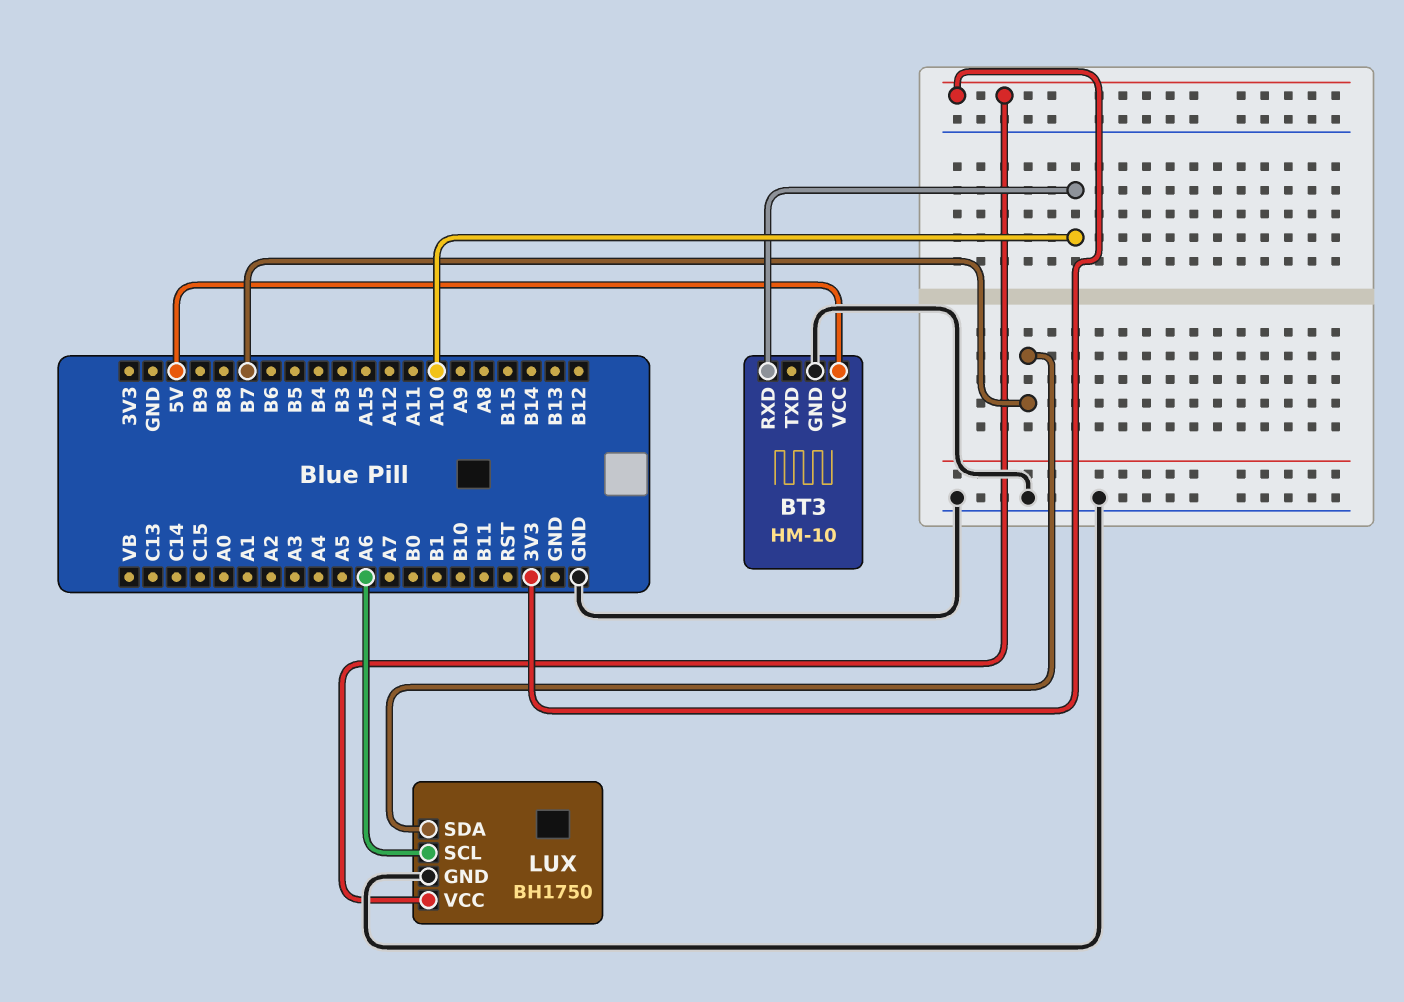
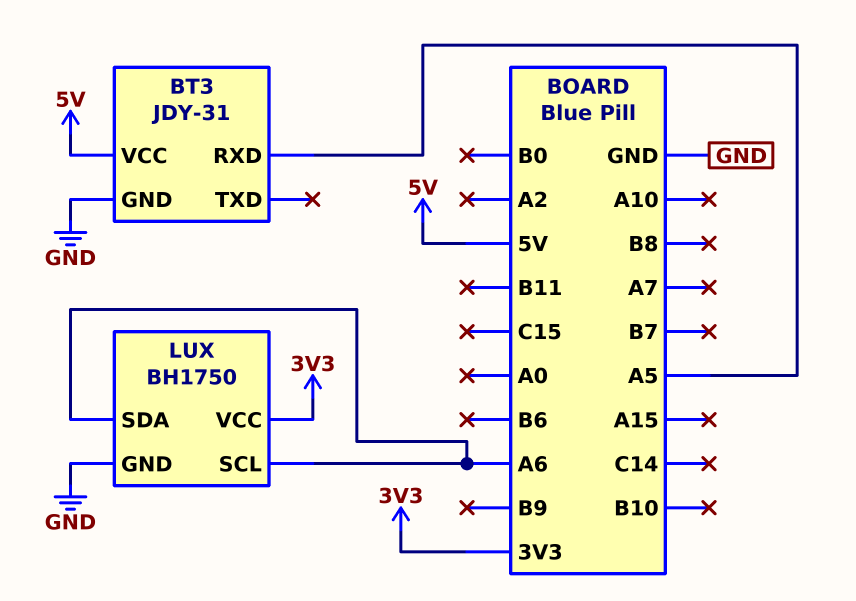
BT3: HM-10 -> JDY-31
BT3 pin RXD: A10 -> A5
LUX pin SDA: B7 -> A6

